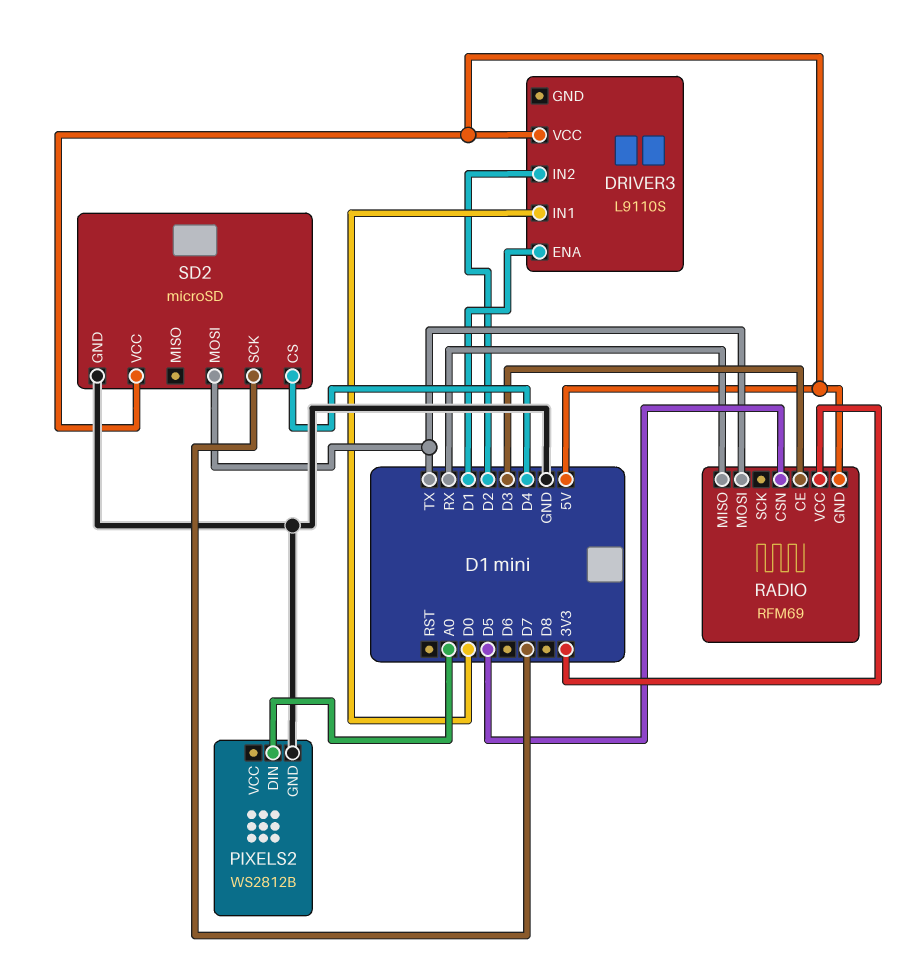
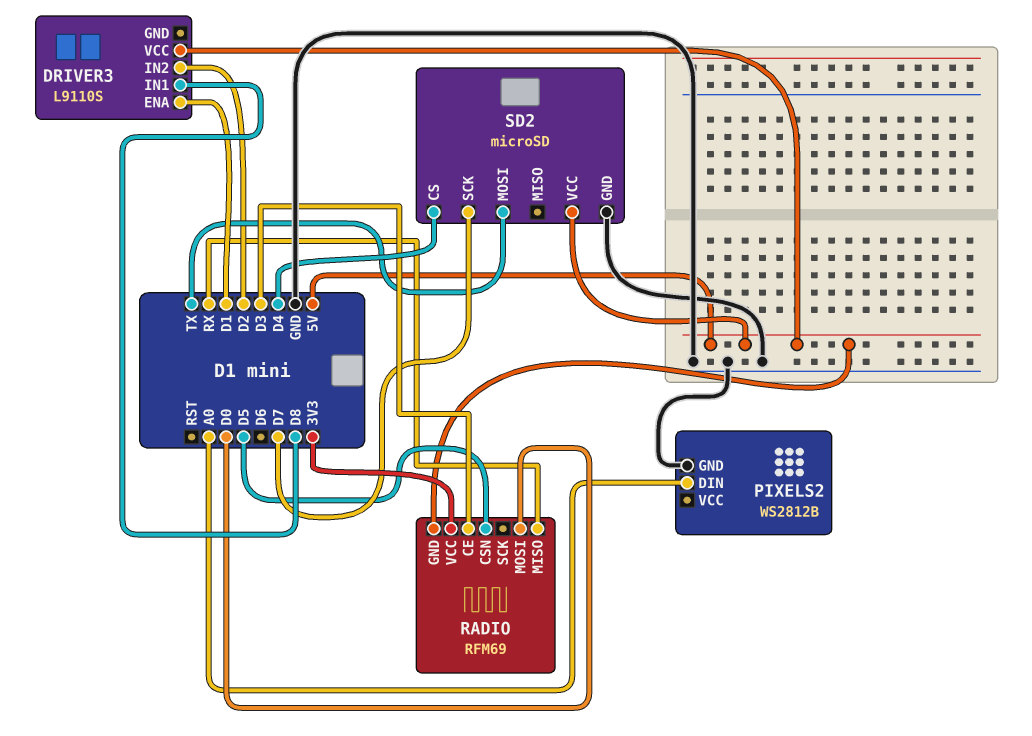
DRIVER3 pin IN1: D0 -> D8
RADIO pin MOSI: TX -> D0

